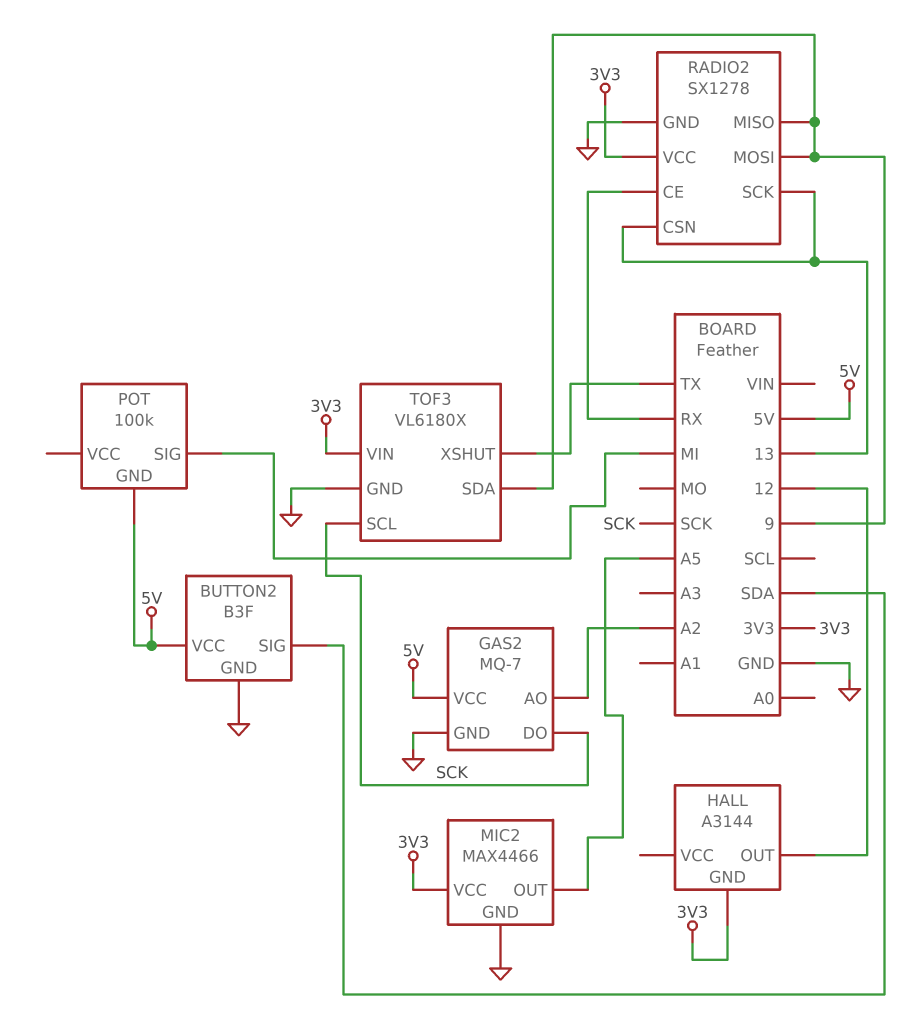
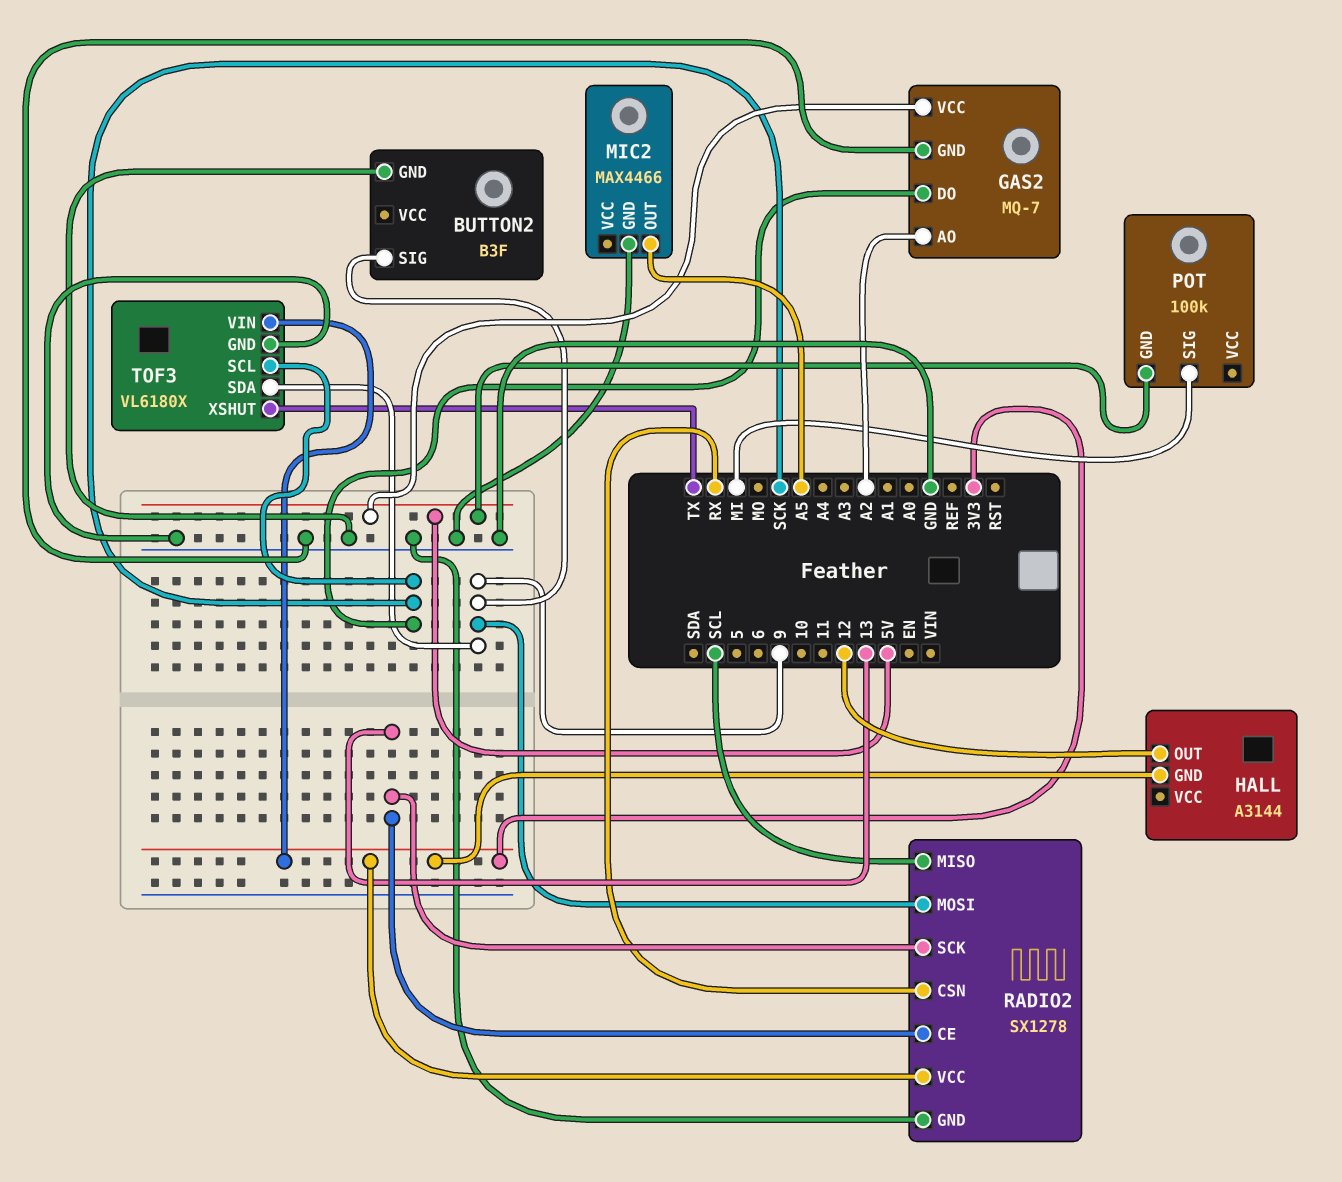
BUTTON2 pin SIG: SDA -> 9
BUTTON2 pin VCC: 5V -> none
MIC2 pin VCC: 3V3 -> none
RADIO2 pin CE: RX -> 13
RADIO2 pin CSN: 13 -> RX
RADIO2 pin MISO: 9 -> SCL

